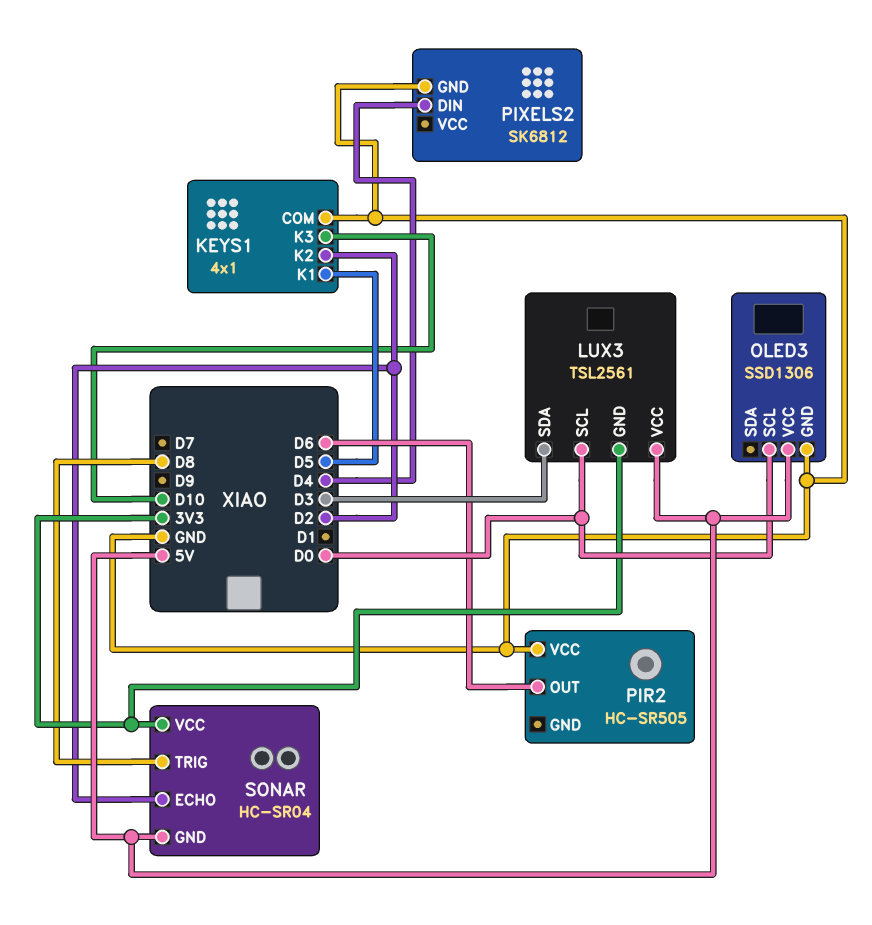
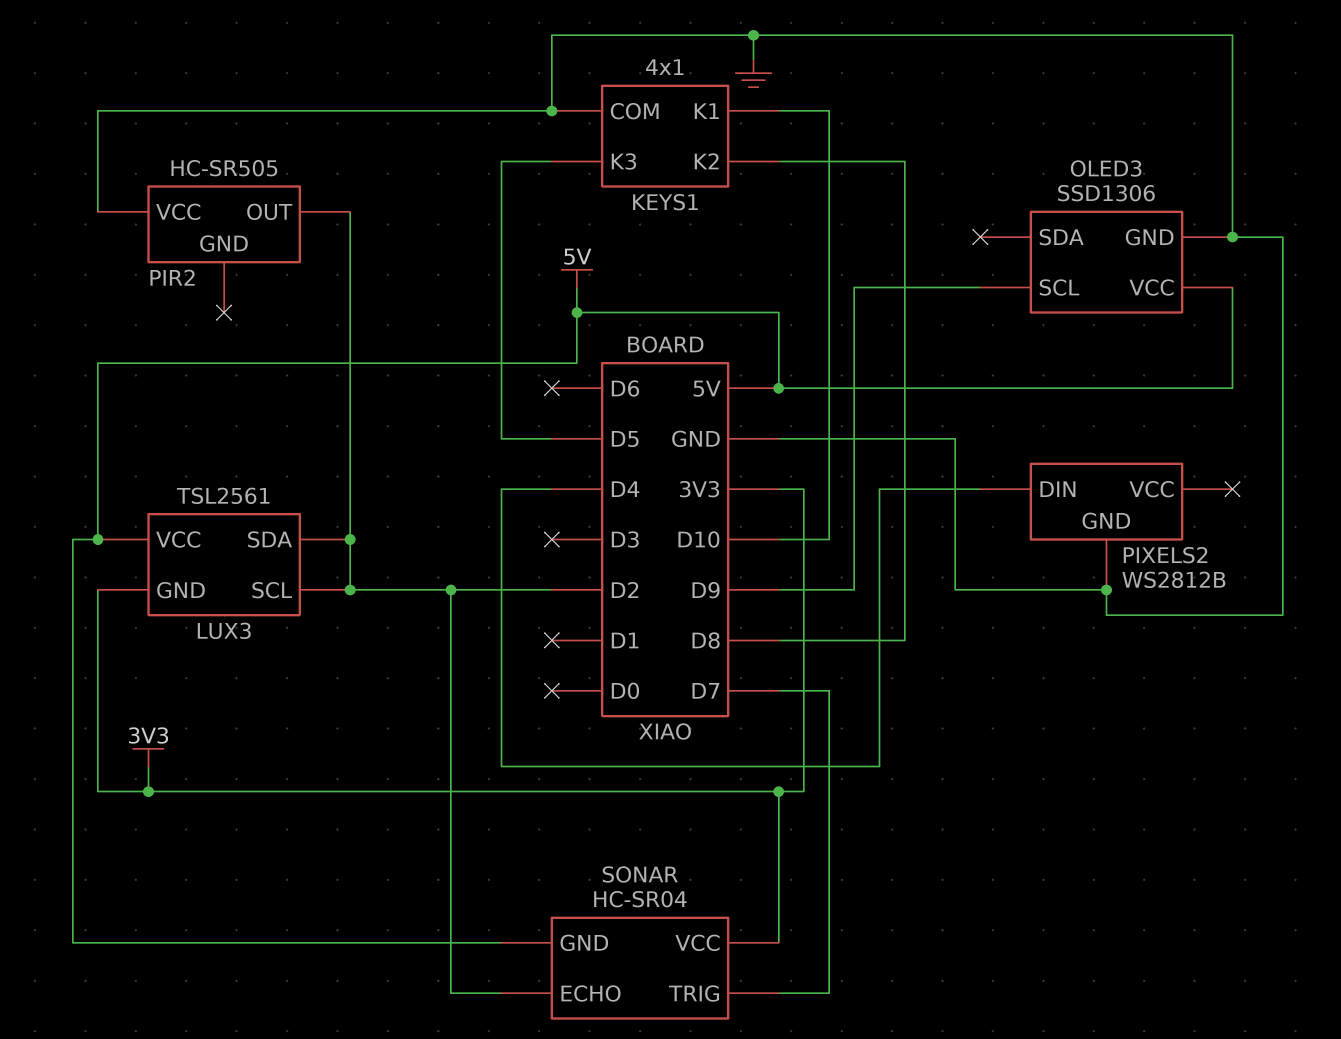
KEYS1 pin K1: D5 -> D10
KEYS1 pin K2: D2 -> D8
KEYS1 pin K3: D10 -> D5
LUX3 pin SCL: D0 -> D2
LUX3 pin SDA: D3 -> D2
OLED3 pin SCL: D0 -> D9
PIR2 pin OUT: D6 -> D2
PIXELS2: SK6812 -> WS2812B
SONAR pin TRIG: D8 -> D7

